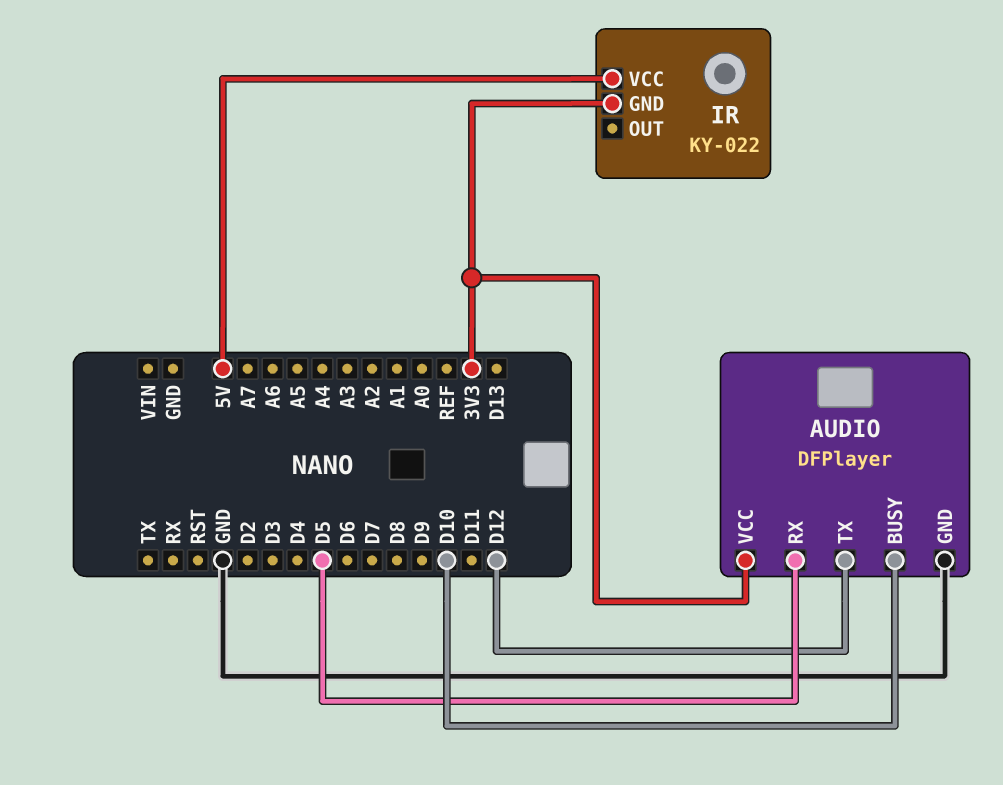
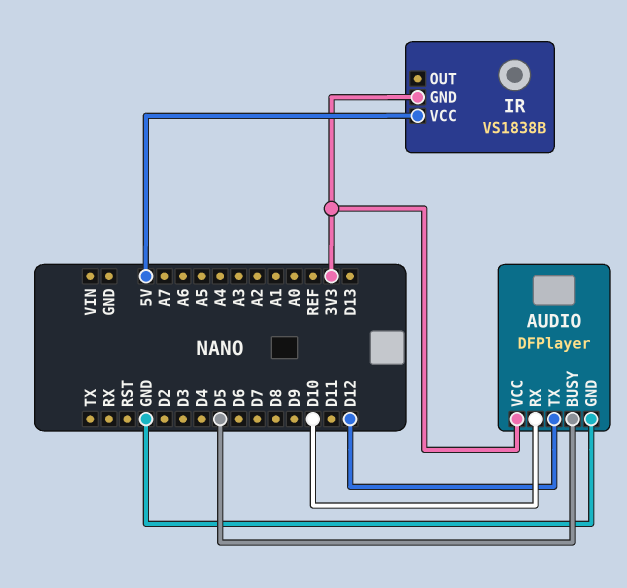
AUDIO pin BUSY: D10 -> D5
AUDIO pin RX: D5 -> D10
IR: KY-022 -> VS1838B

